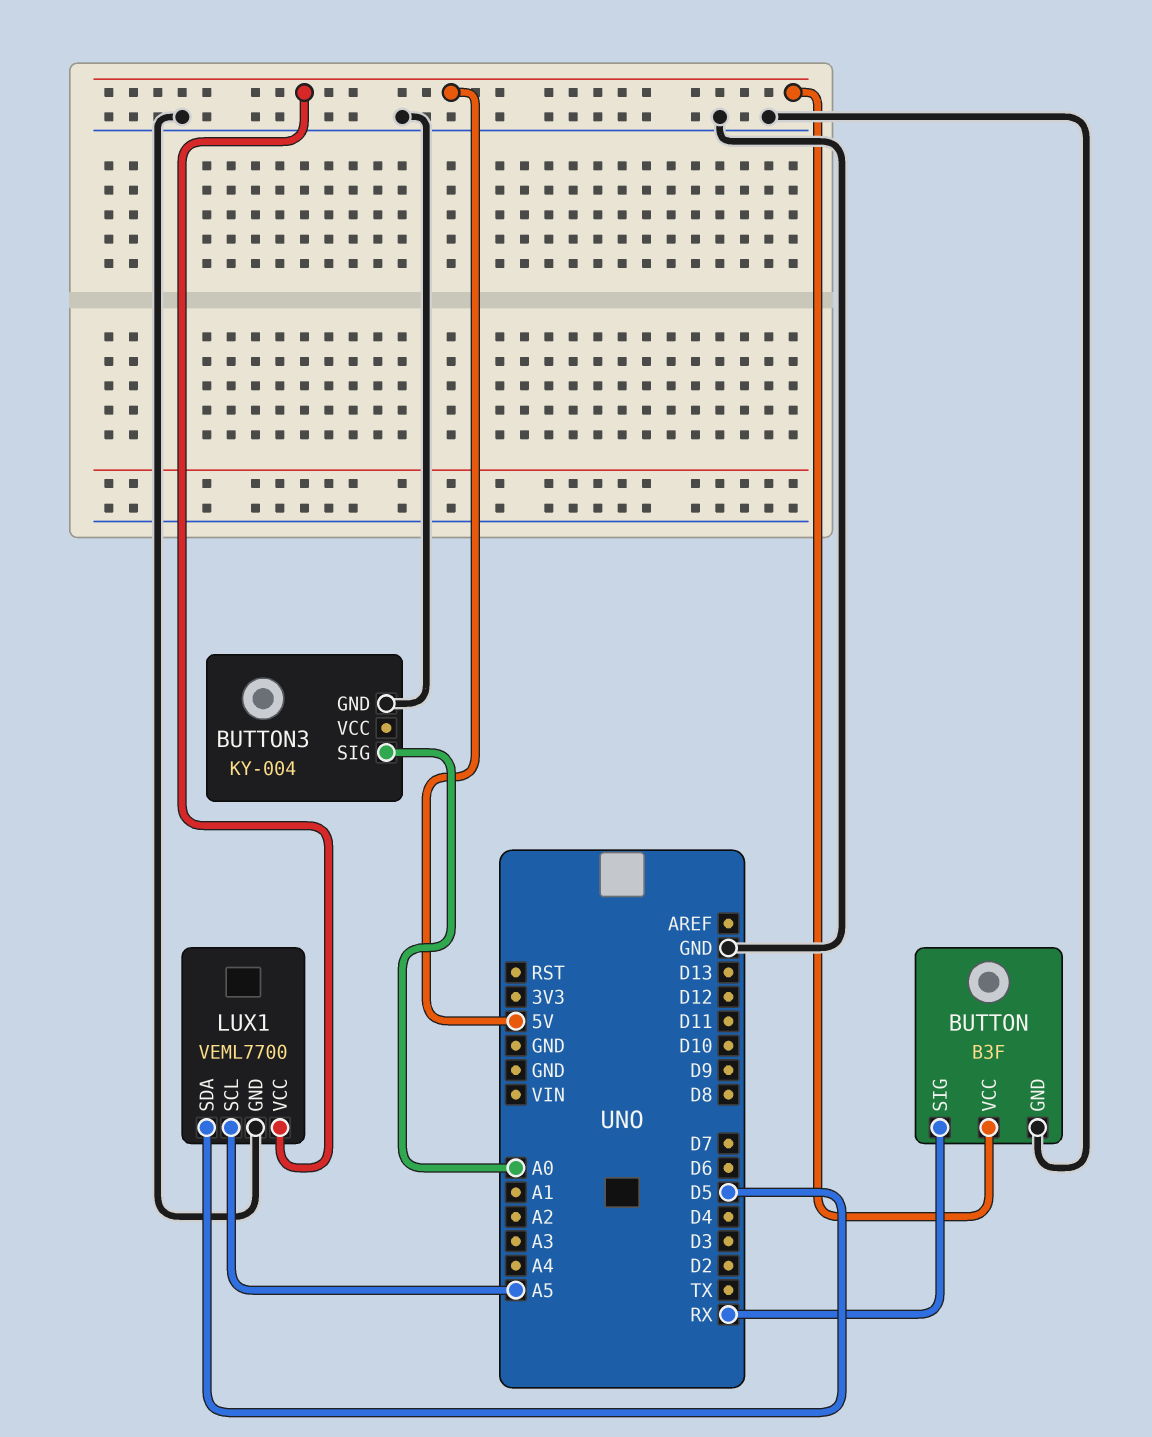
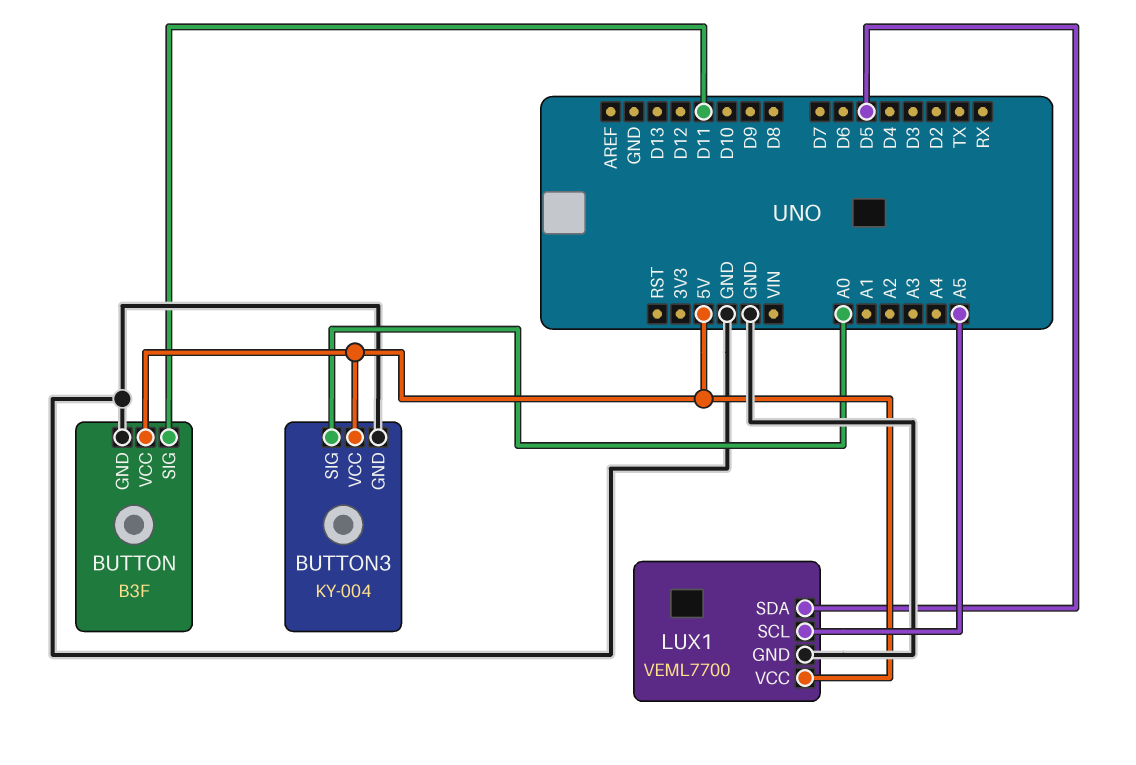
BUTTON pin SIG: RX -> D11
BUTTON3 pin VCC: none -> 5V

